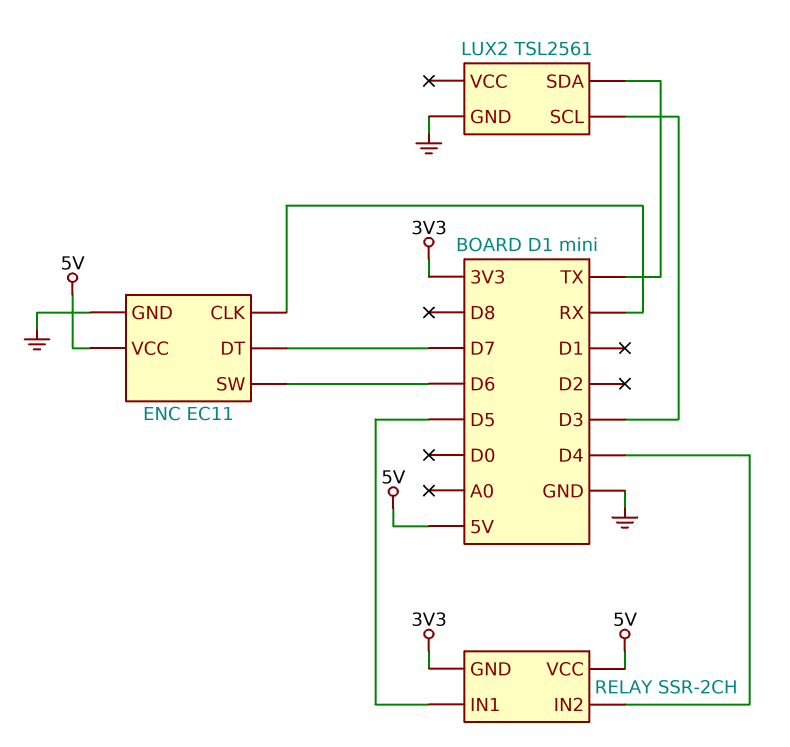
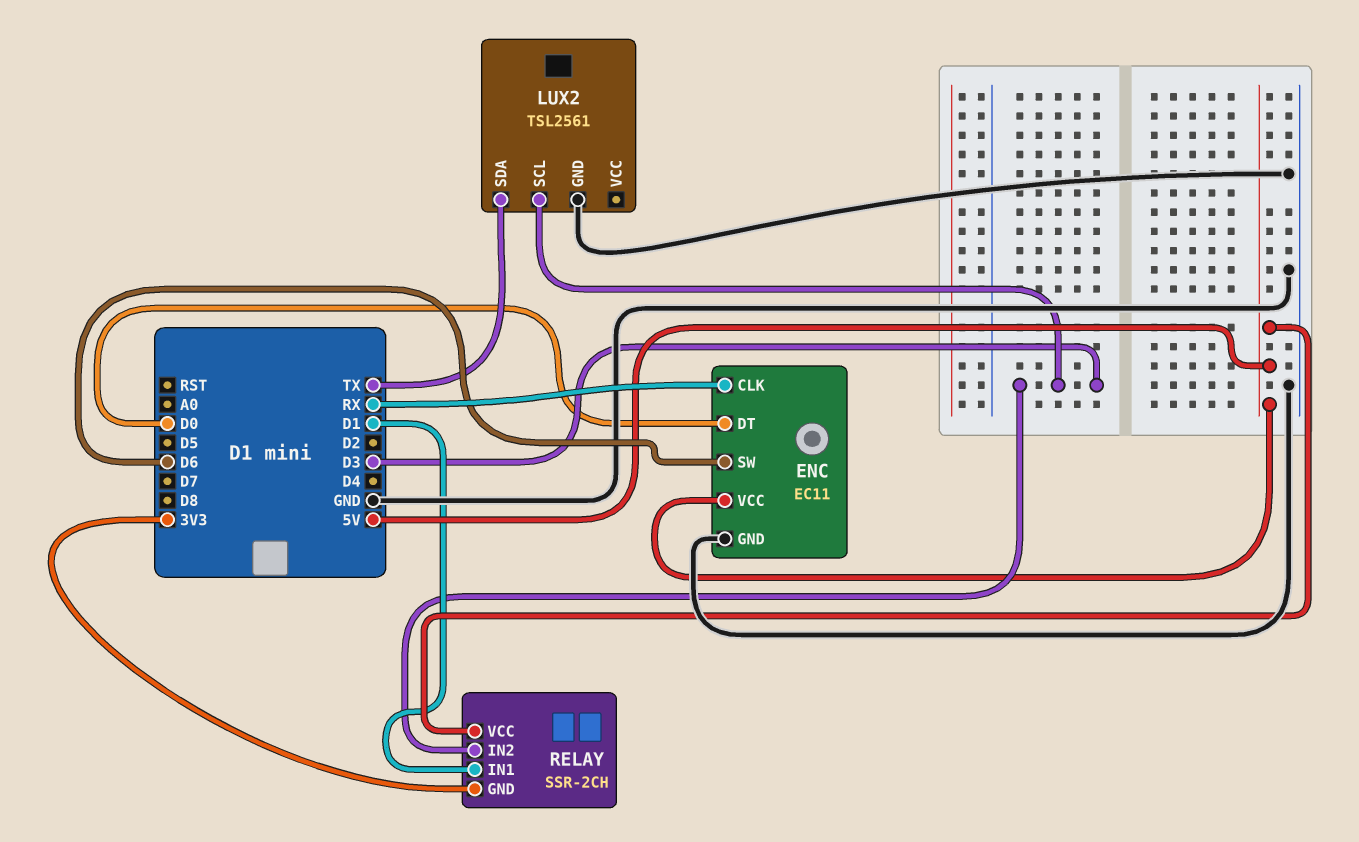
ENC pin DT: D7 -> D0
RELAY pin IN1: D5 -> D1
RELAY pin IN2: D4 -> D3

